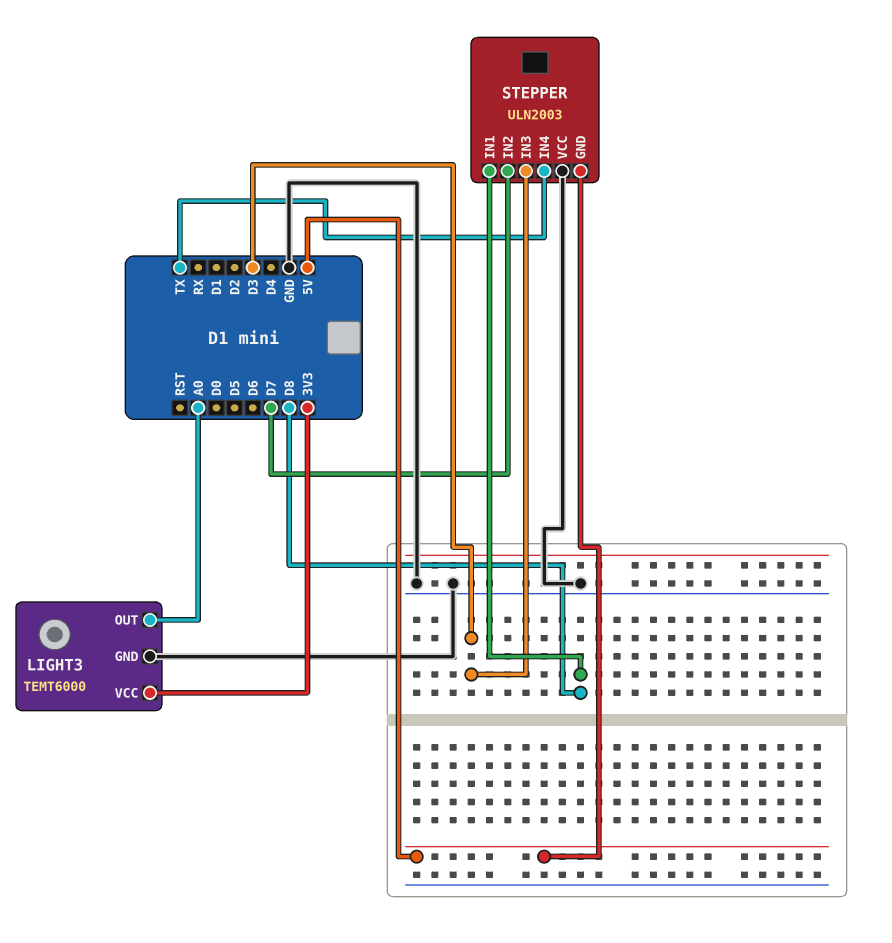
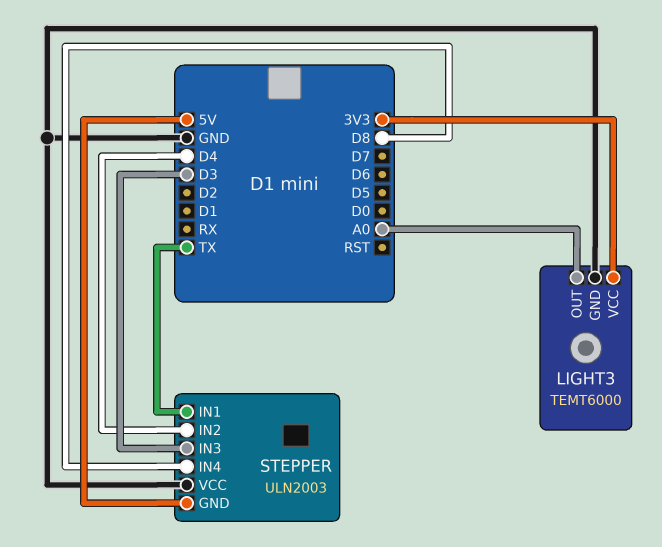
STEPPER pin IN1: D8 -> TX
STEPPER pin IN2: D7 -> D4
STEPPER pin IN4: TX -> D8

